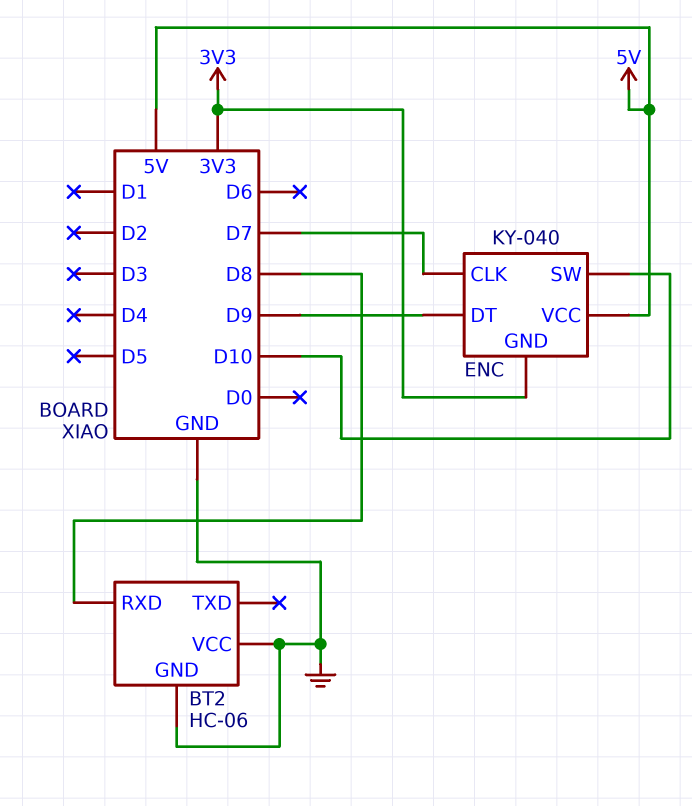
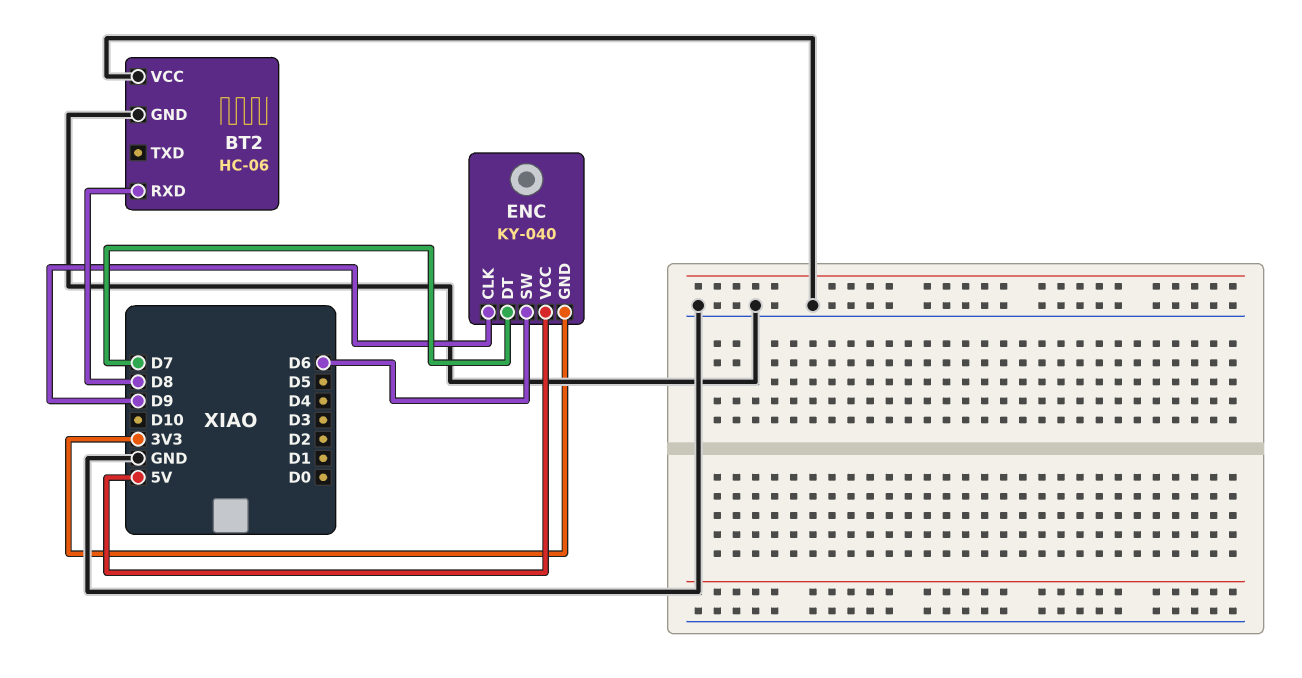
ENC pin CLK: D7 -> D9
ENC pin DT: D9 -> D7
ENC pin SW: D10 -> D6

